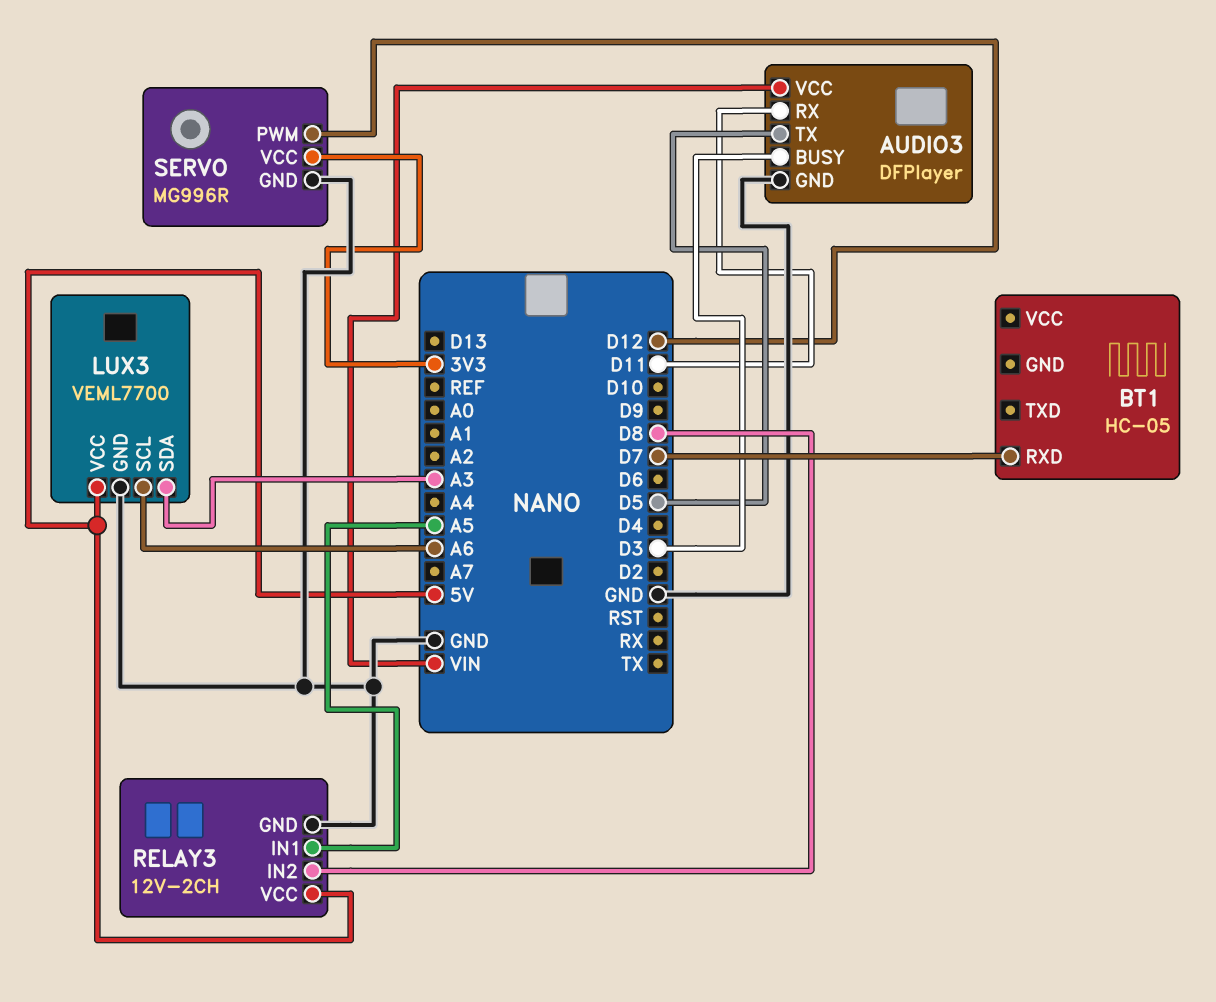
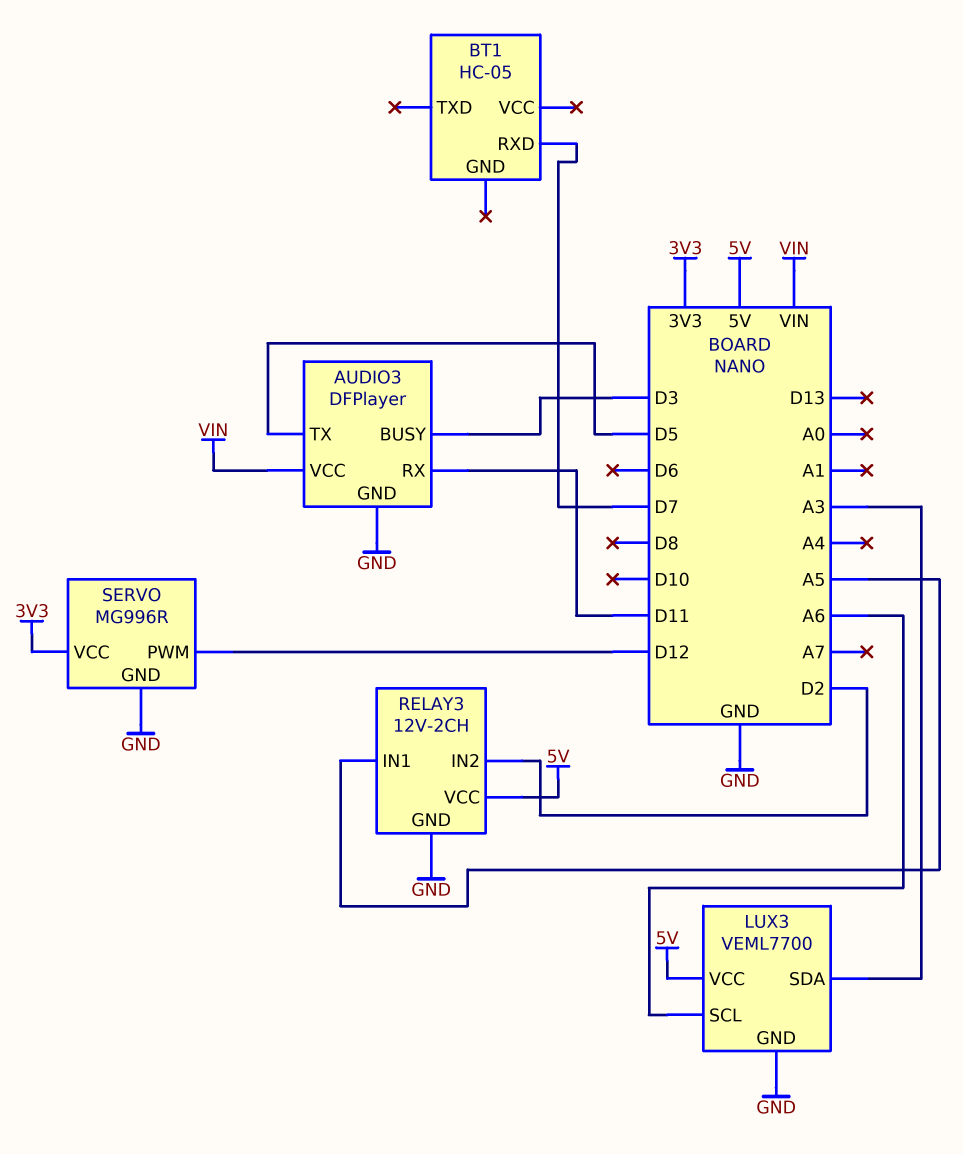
RELAY3 pin IN2: D8 -> D2

